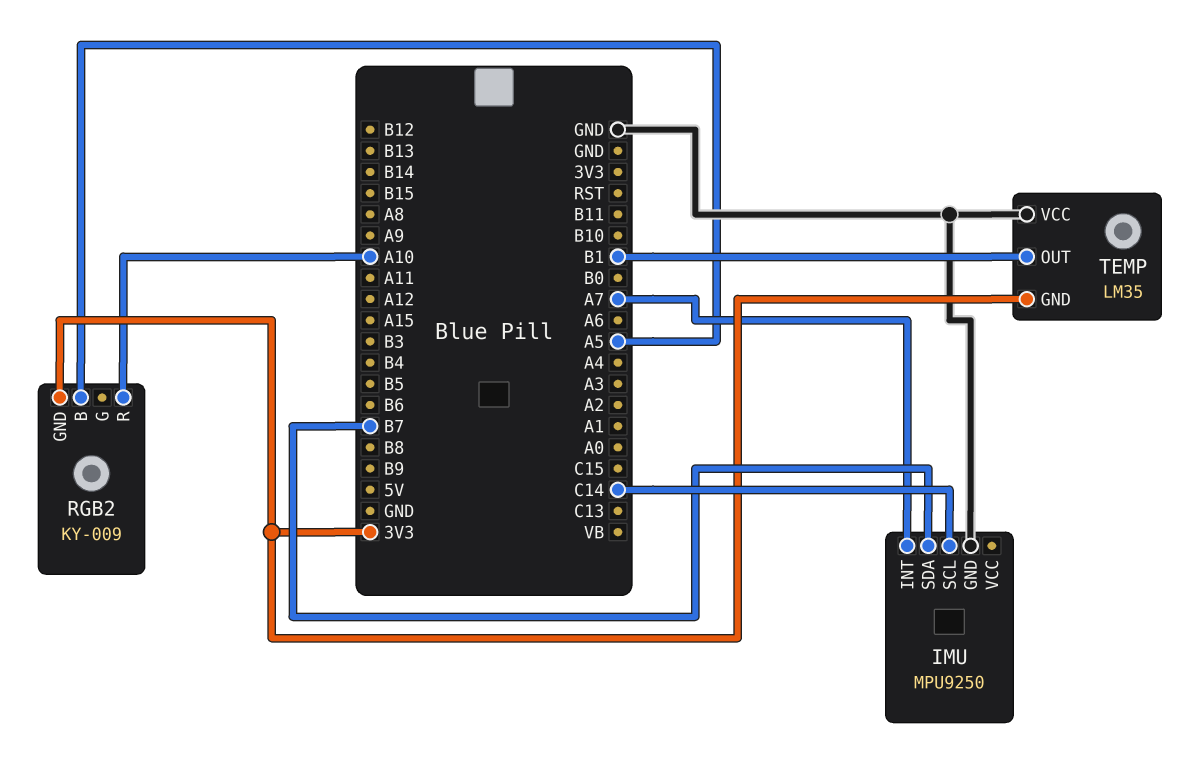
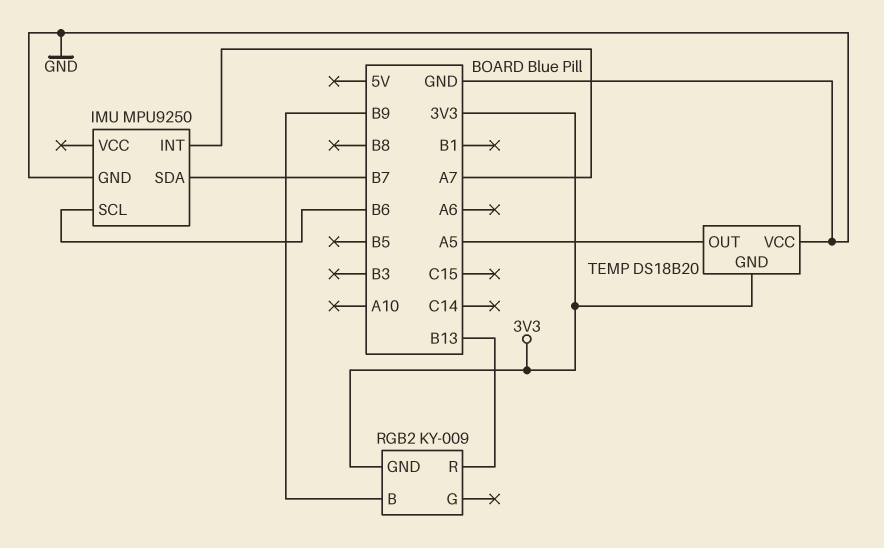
IMU pin SCL: C14 -> B6
RGB2 pin B: A5 -> B9
RGB2 pin R: A10 -> B13
TEMP: LM35 -> DS18B20
TEMP pin OUT: B1 -> A5

